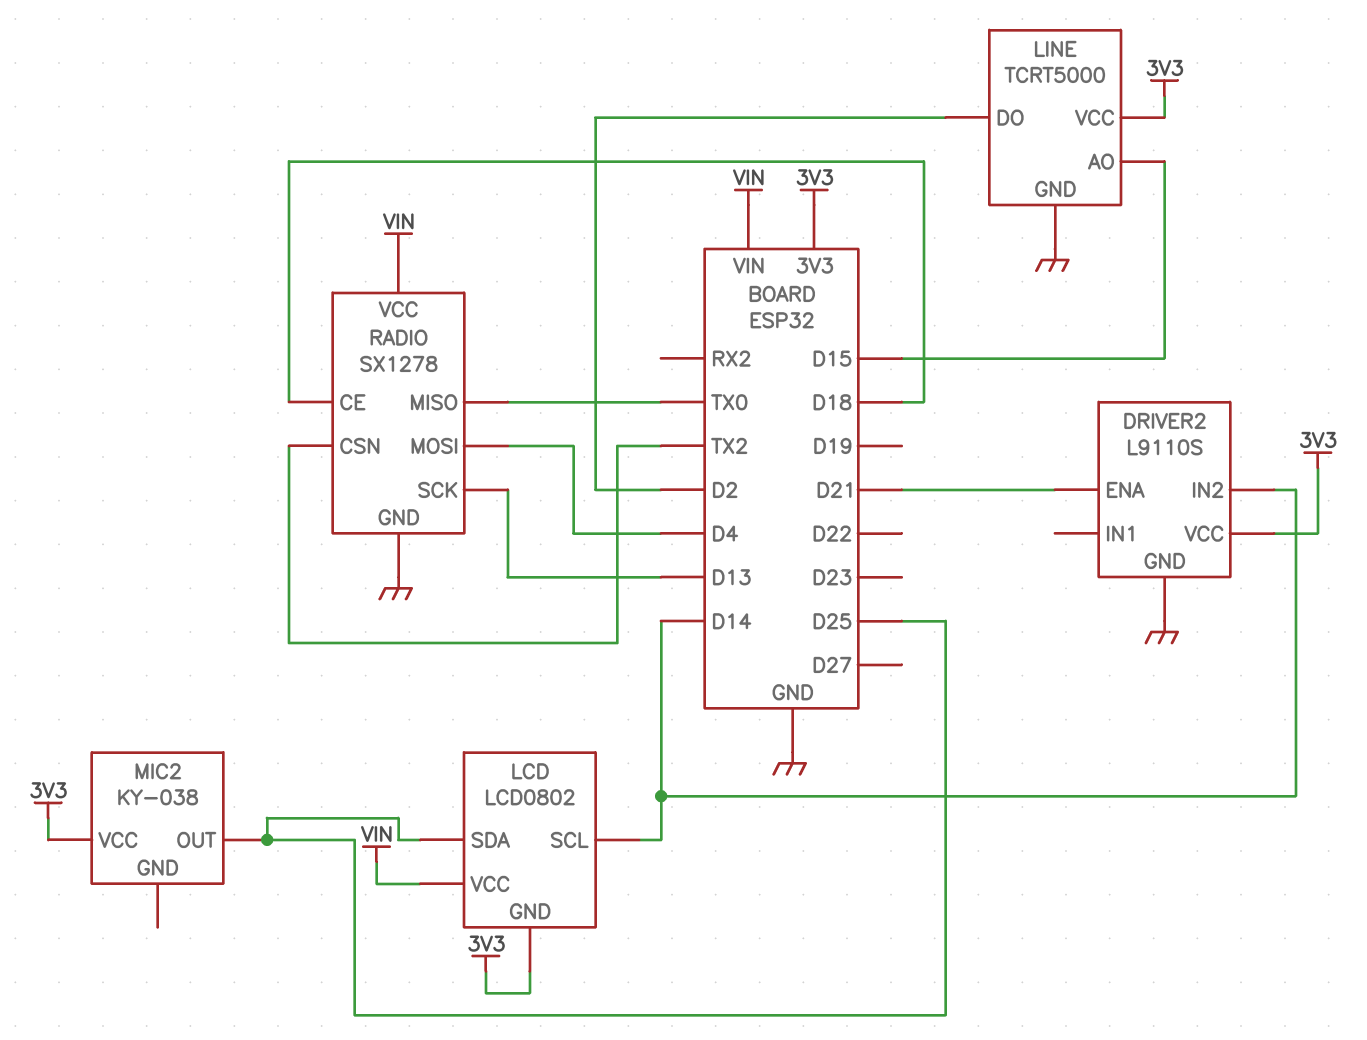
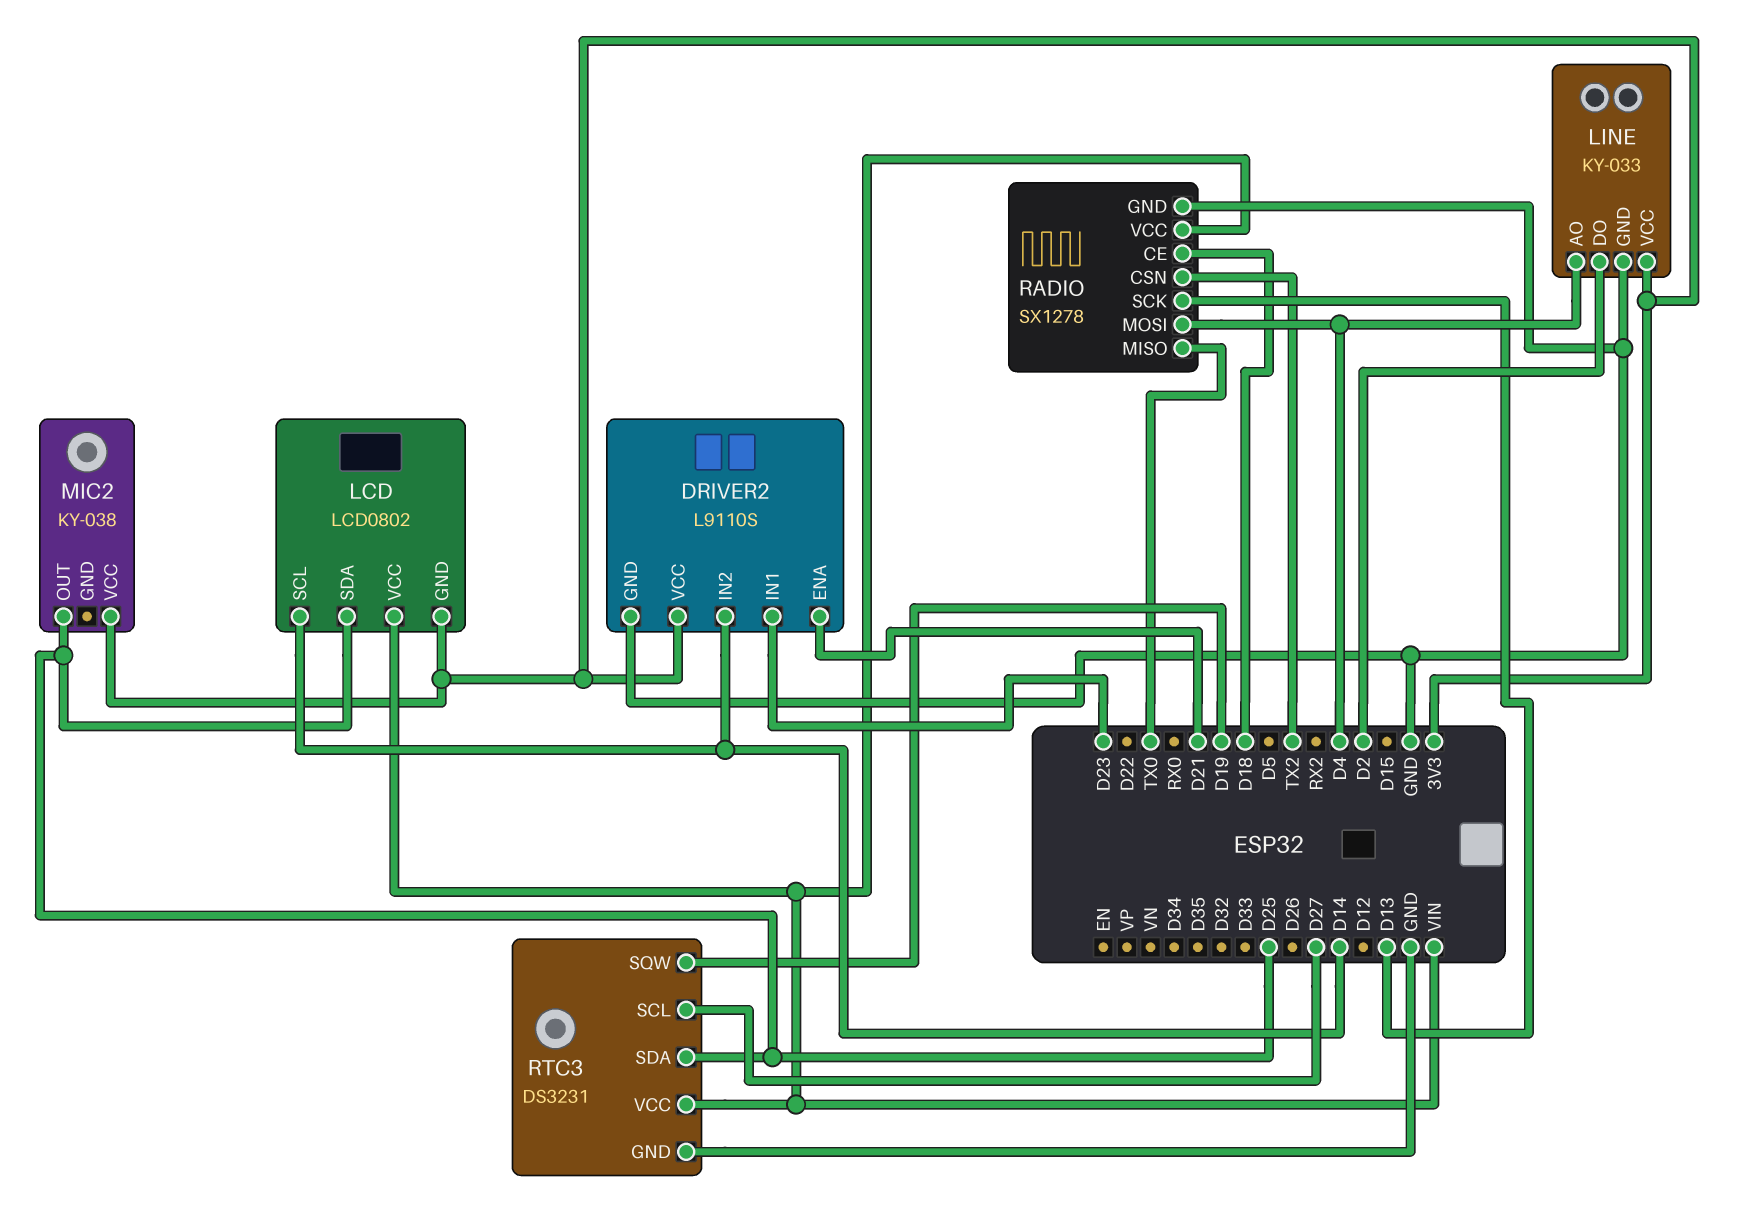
DRIVER2 pin IN1: none -> D23
LINE: TCRT5000 -> KY-033
LINE pin AO: D15 -> D4
RTC3: none -> DS3231
RTC3 pin GND: none -> GND
RTC3 pin SCL: none -> D27
RTC3 pin SDA: none -> D25
RTC3 pin SQW: none -> D19
RTC3 pin VCC: none -> VIN

